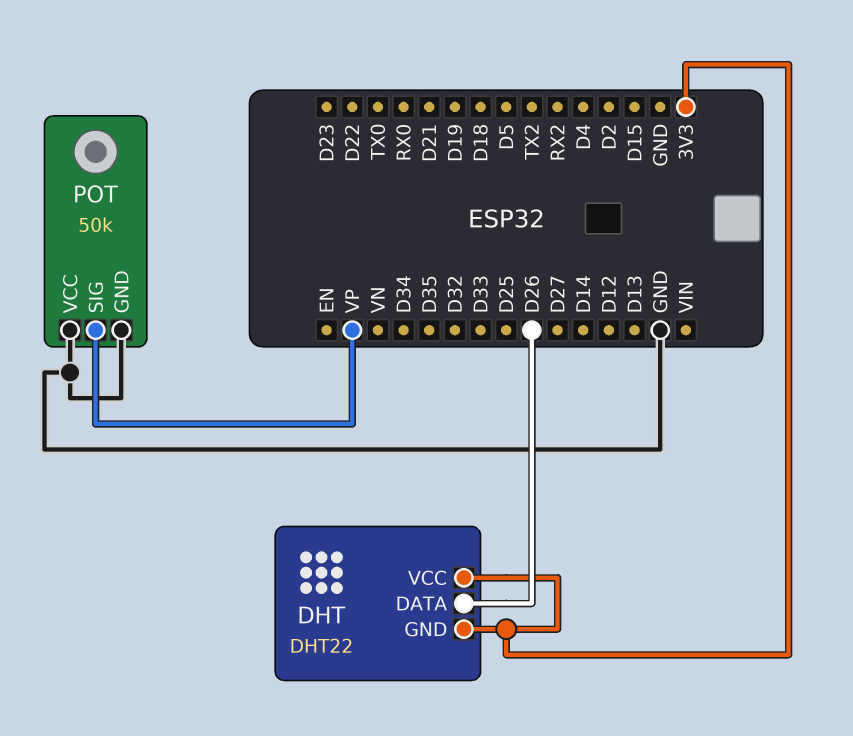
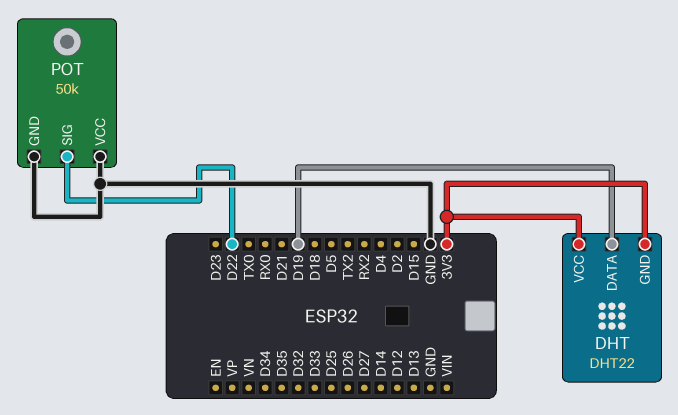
DHT pin DATA: D26 -> D19
POT pin SIG: VP -> D22

